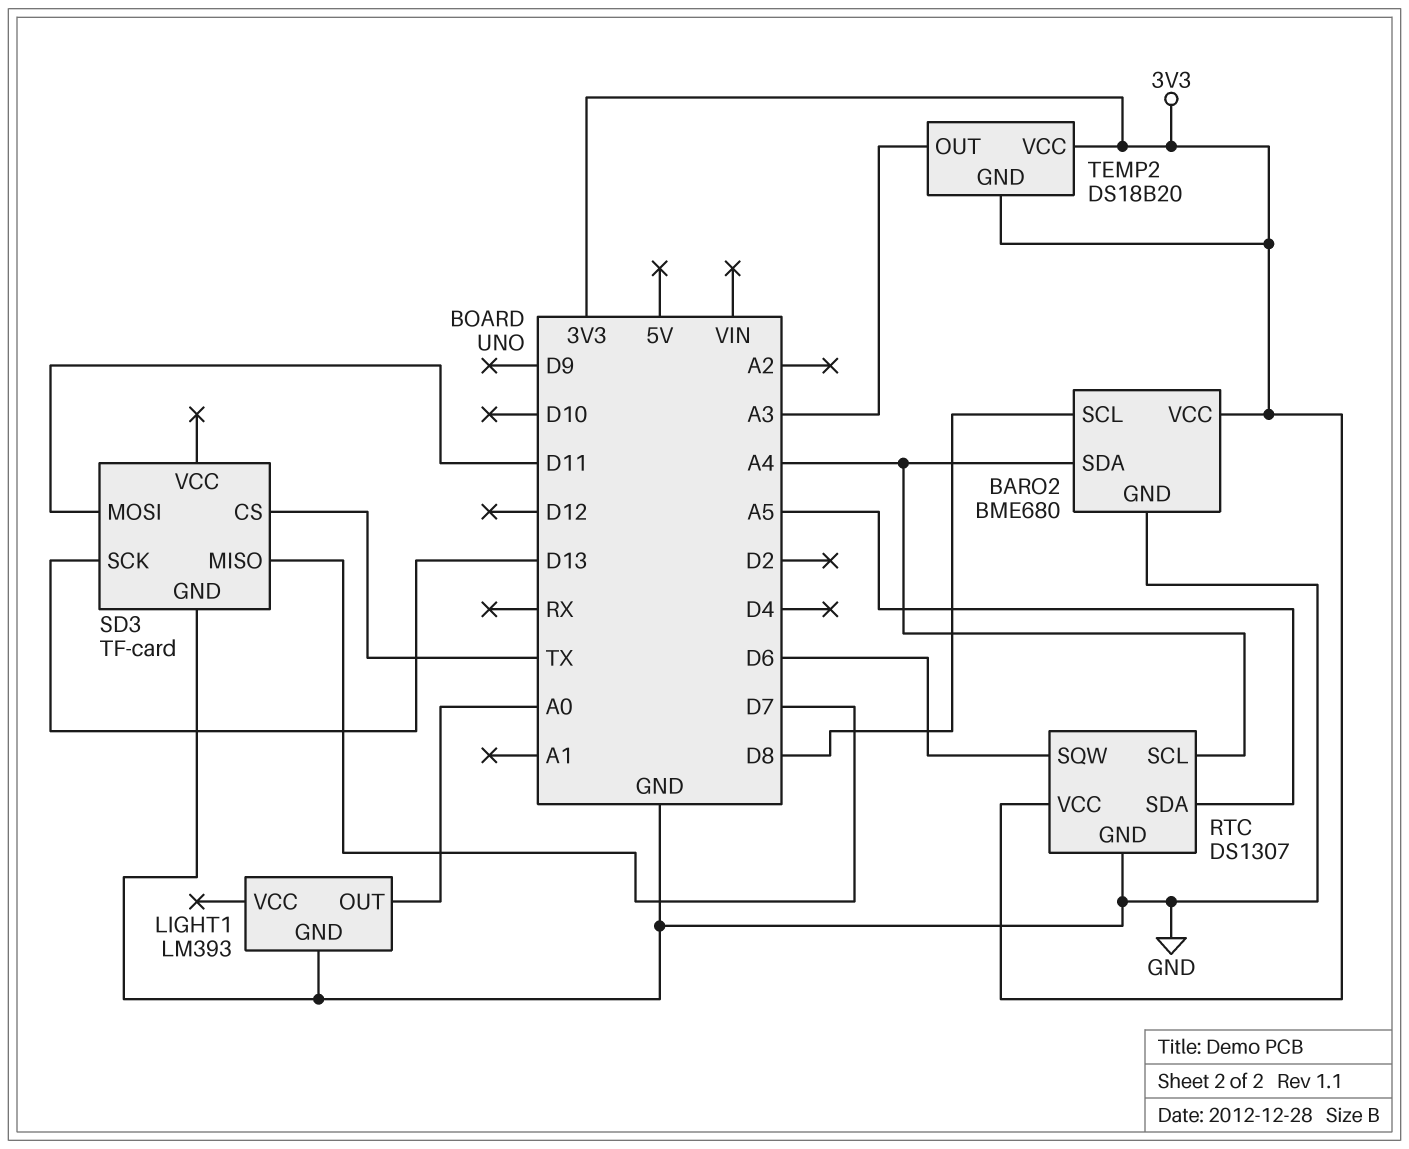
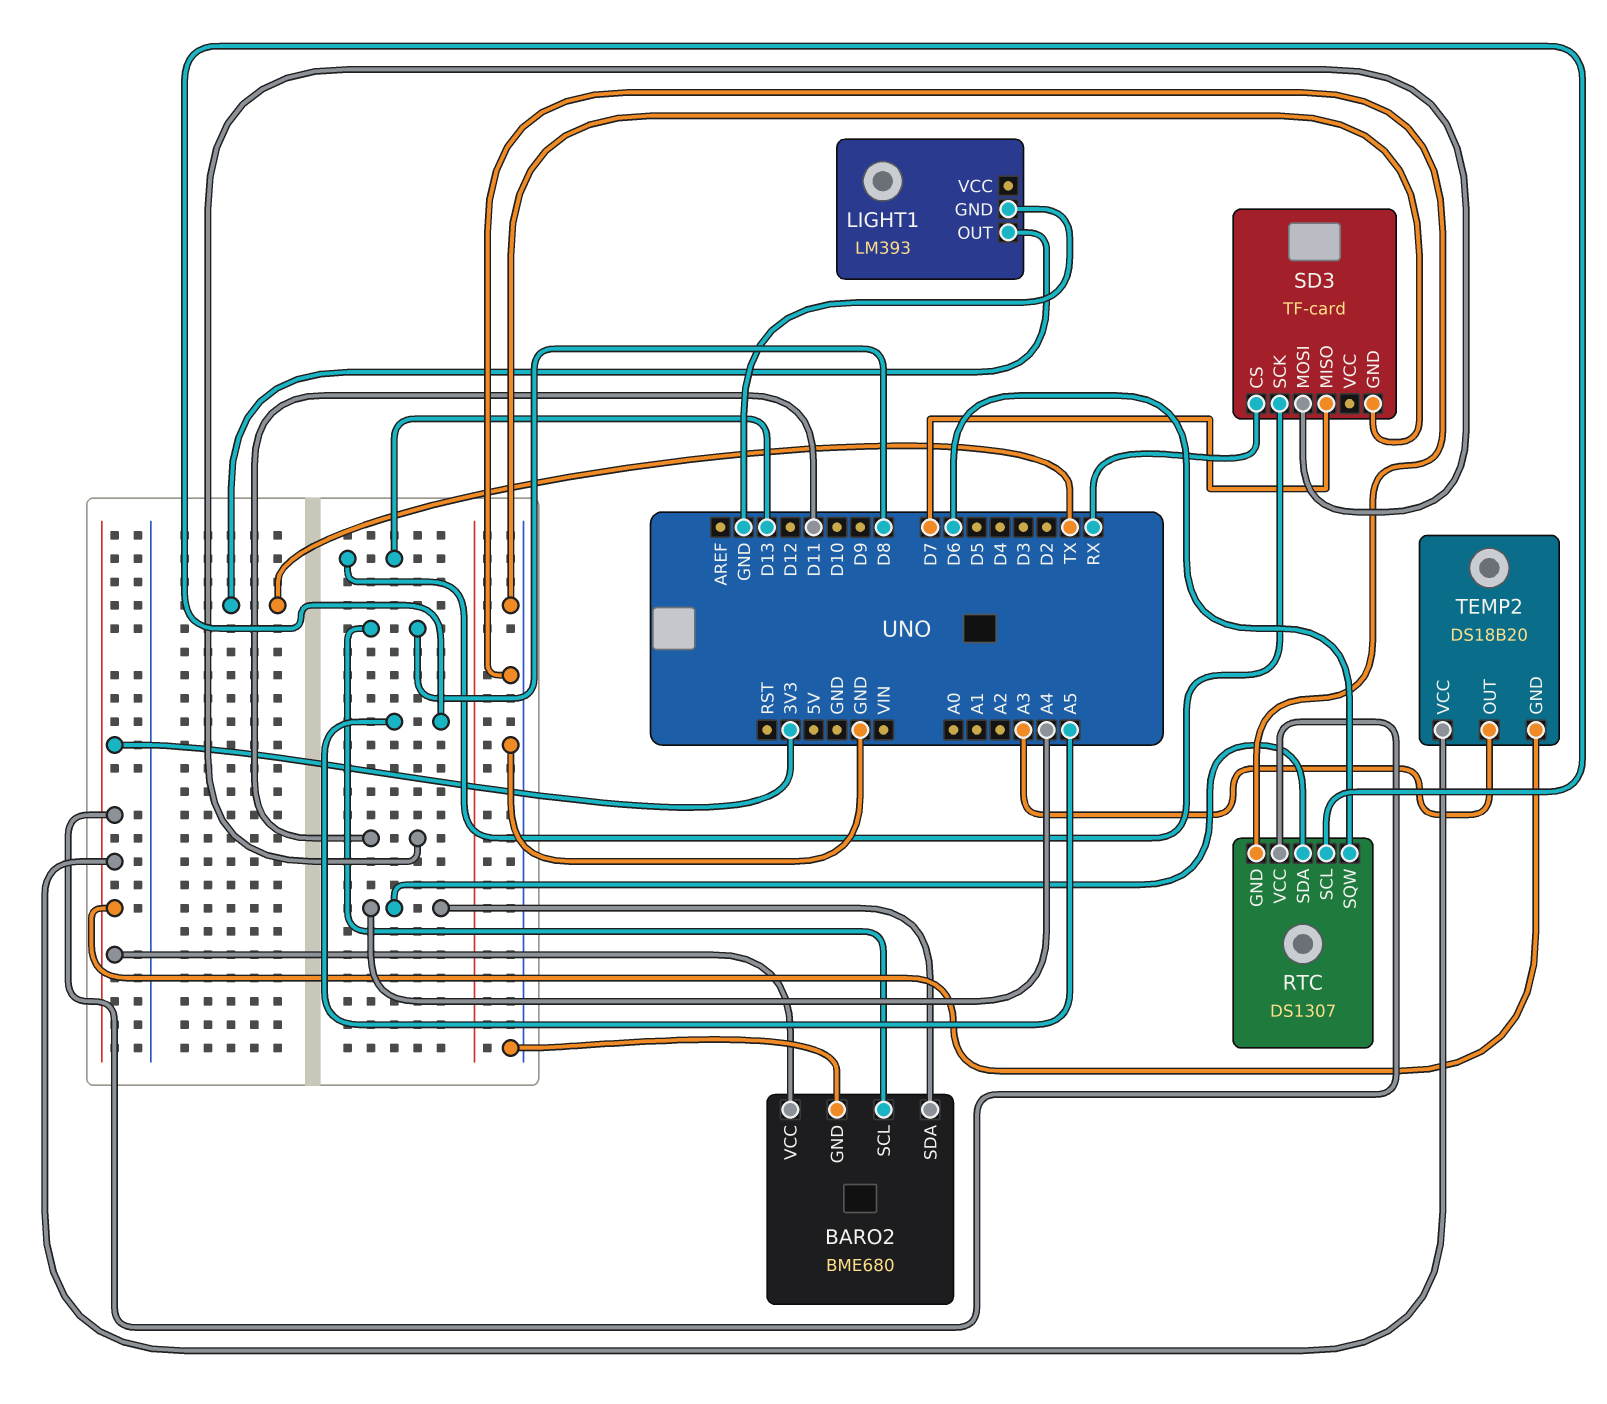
LIGHT1 pin OUT: A0 -> TX
RTC pin SCL: A4 -> A5
RTC pin SDA: A5 -> A4
SD3 pin CS: TX -> RX

